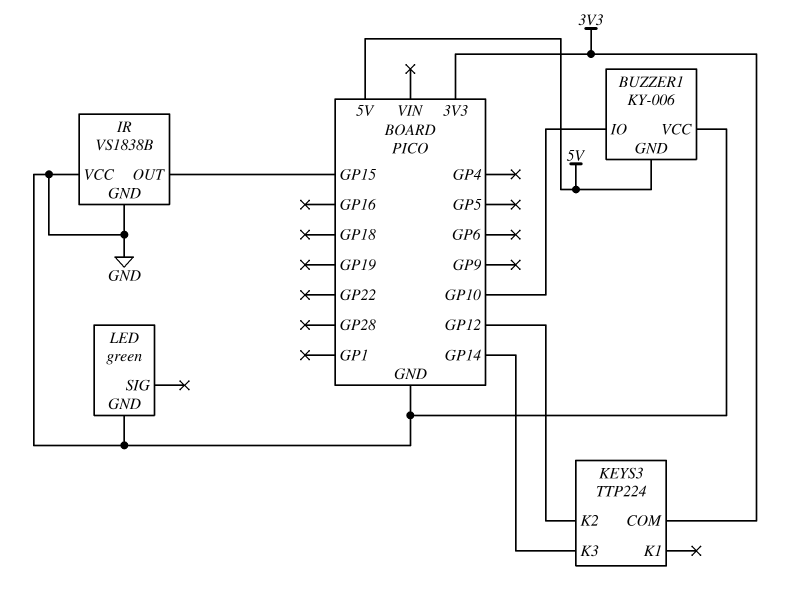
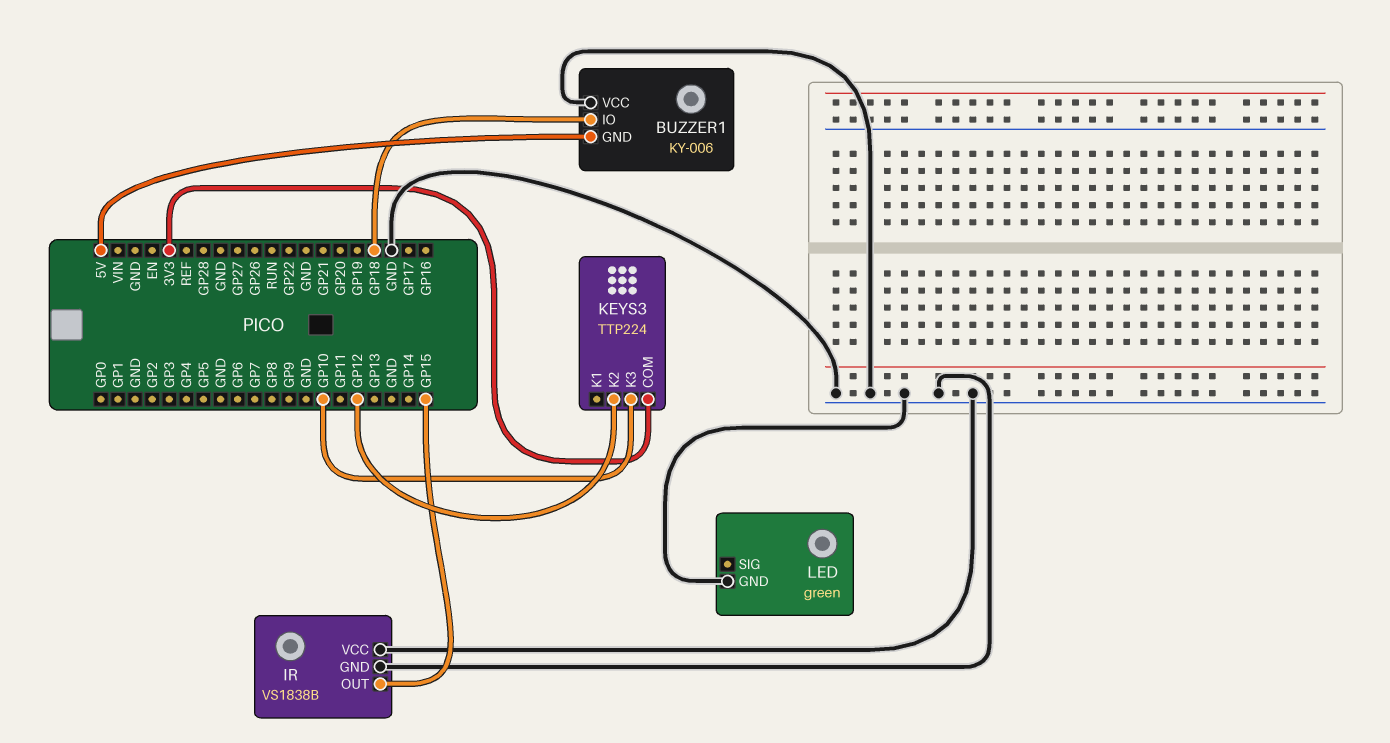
BUZZER1 pin IO: GP10 -> GP18
KEYS3 pin K3: GP14 -> GP10

